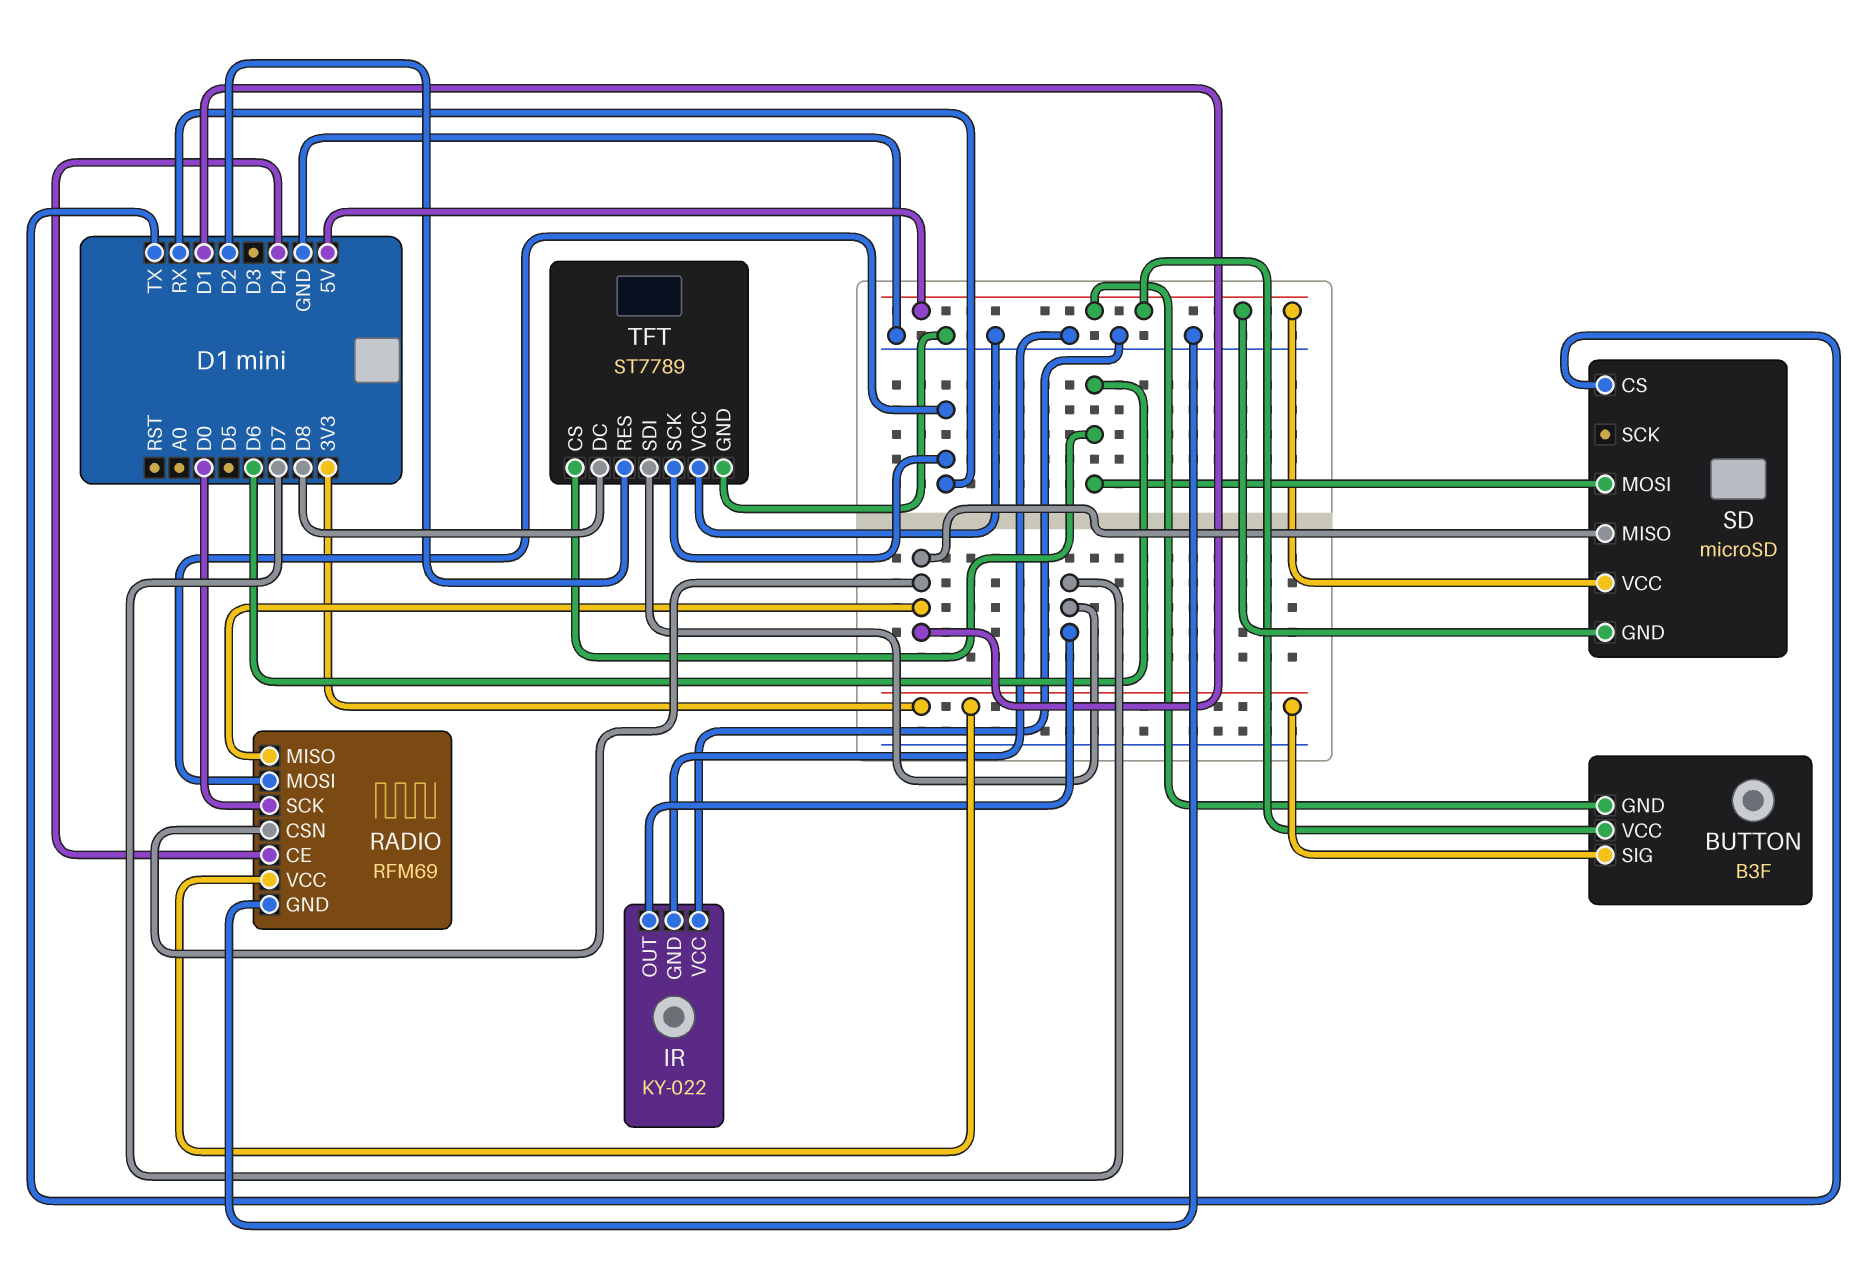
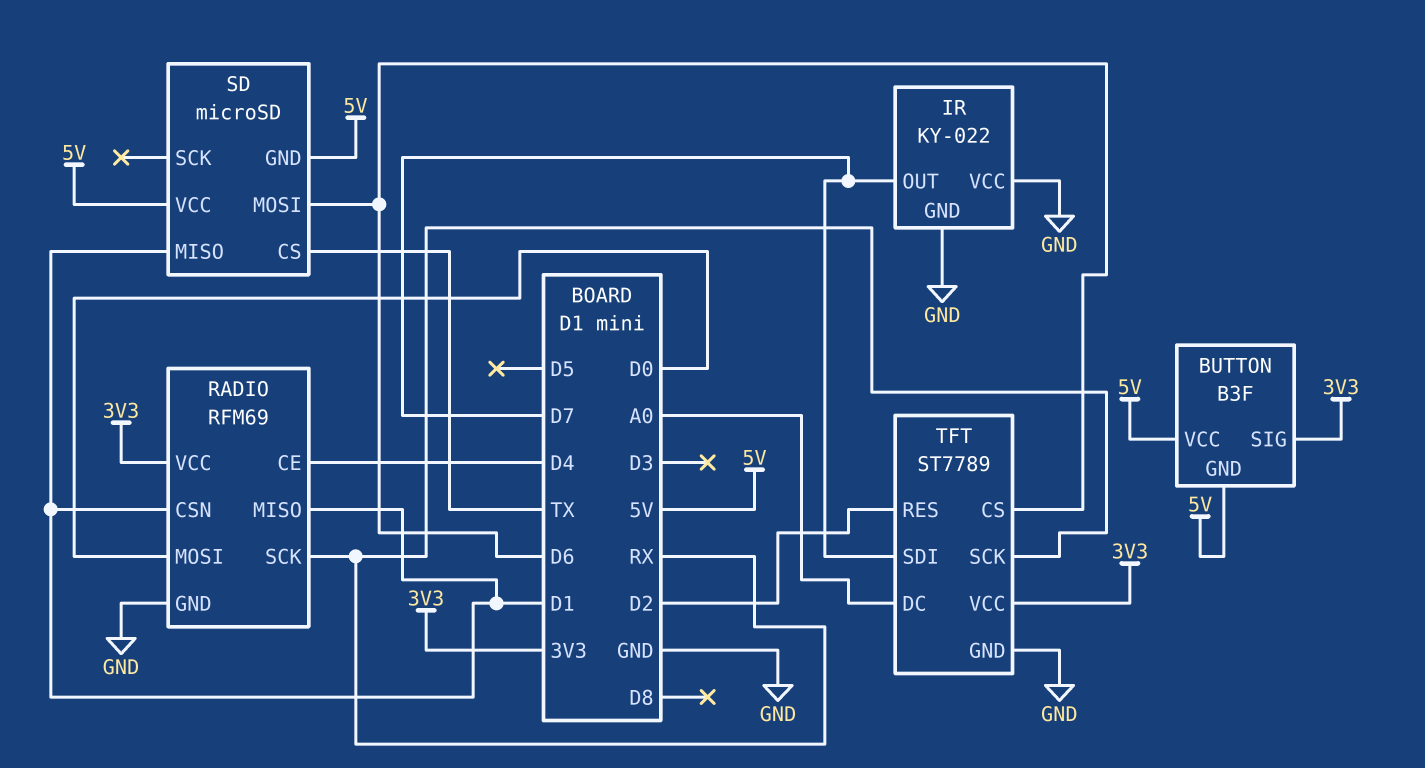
RADIO pin MOSI: RX -> D0
RADIO pin SCK: D0 -> RX
TFT pin DC: D8 -> A0
TFT pin VCC: GND -> 3V3

